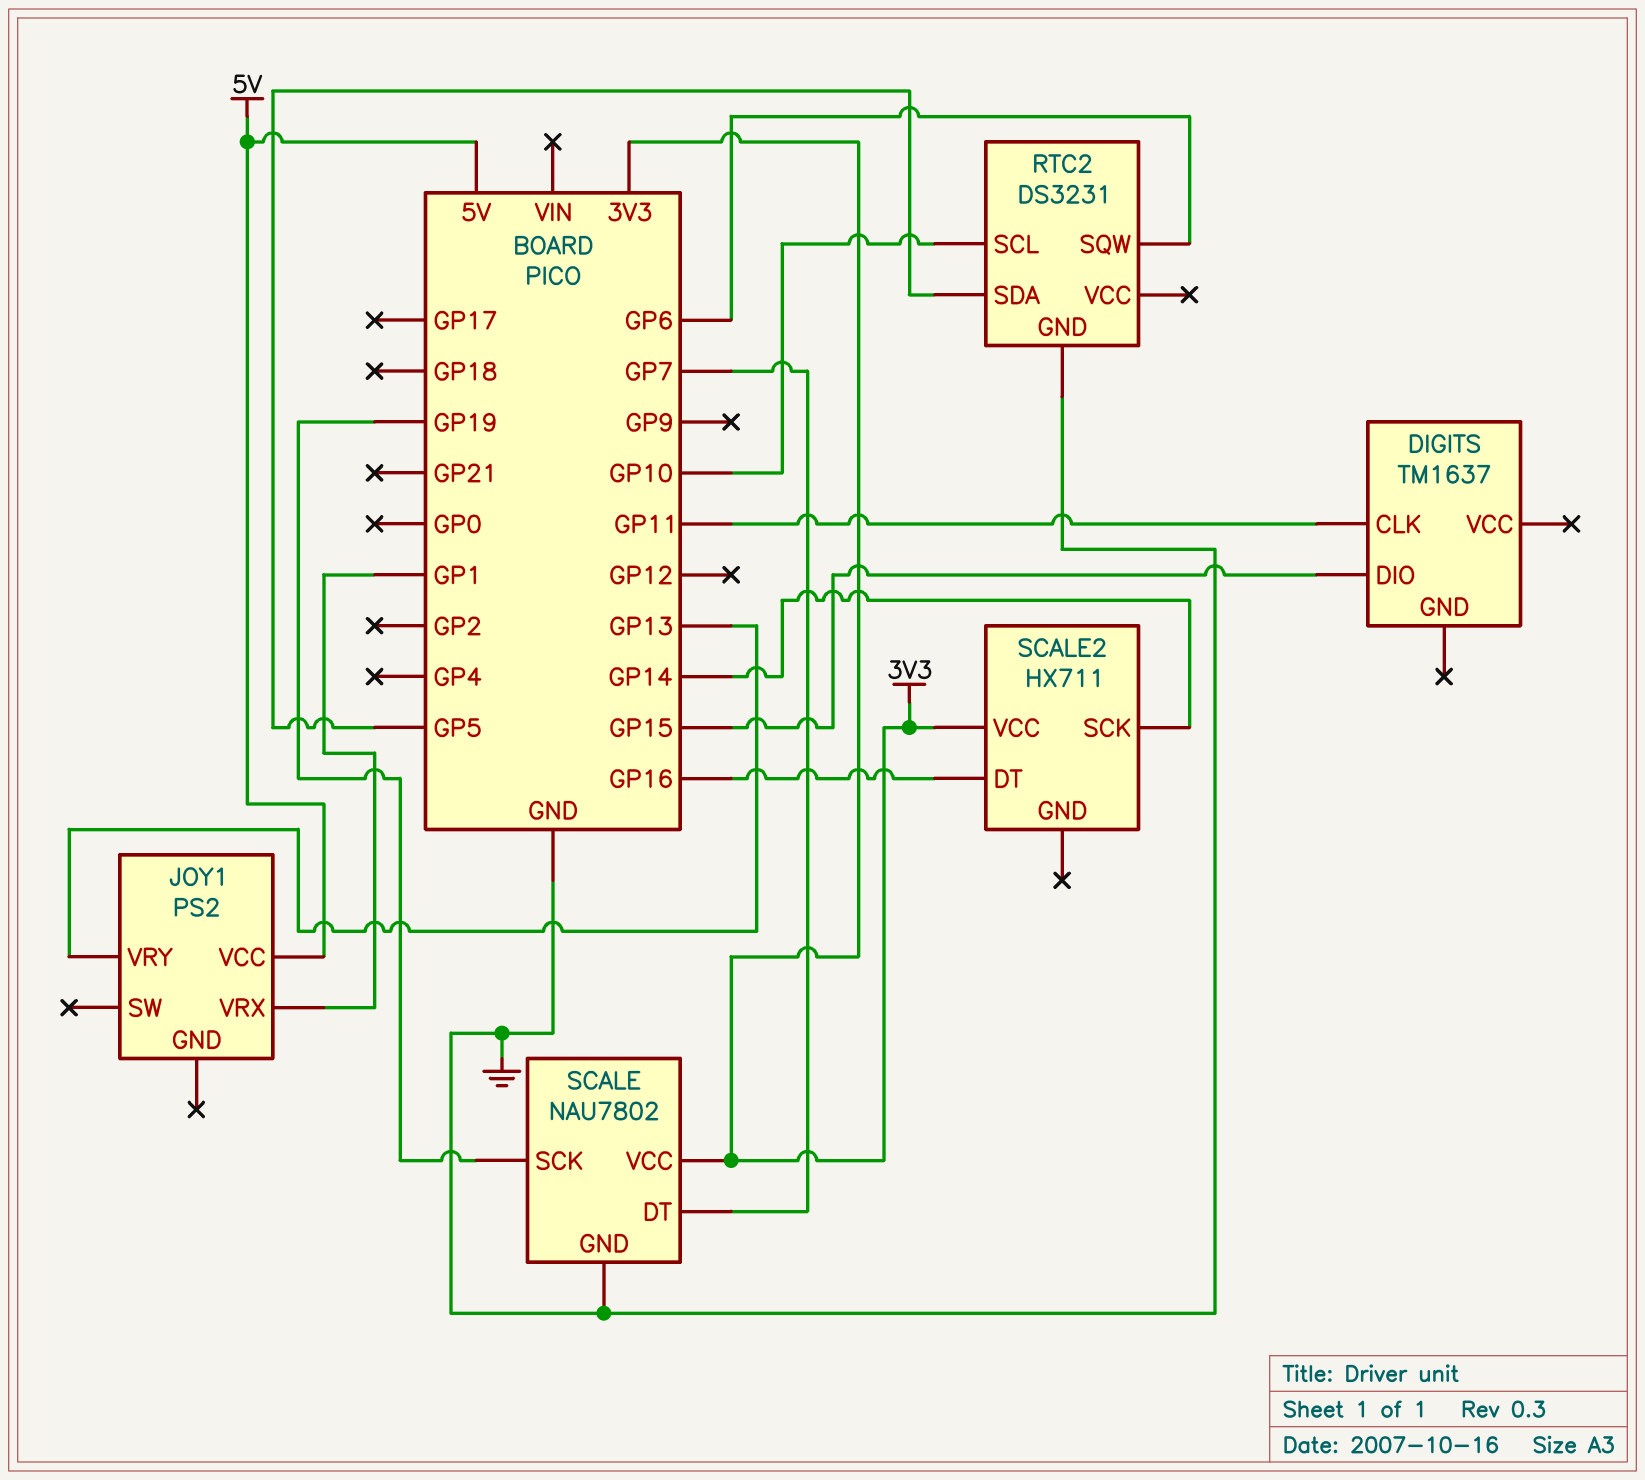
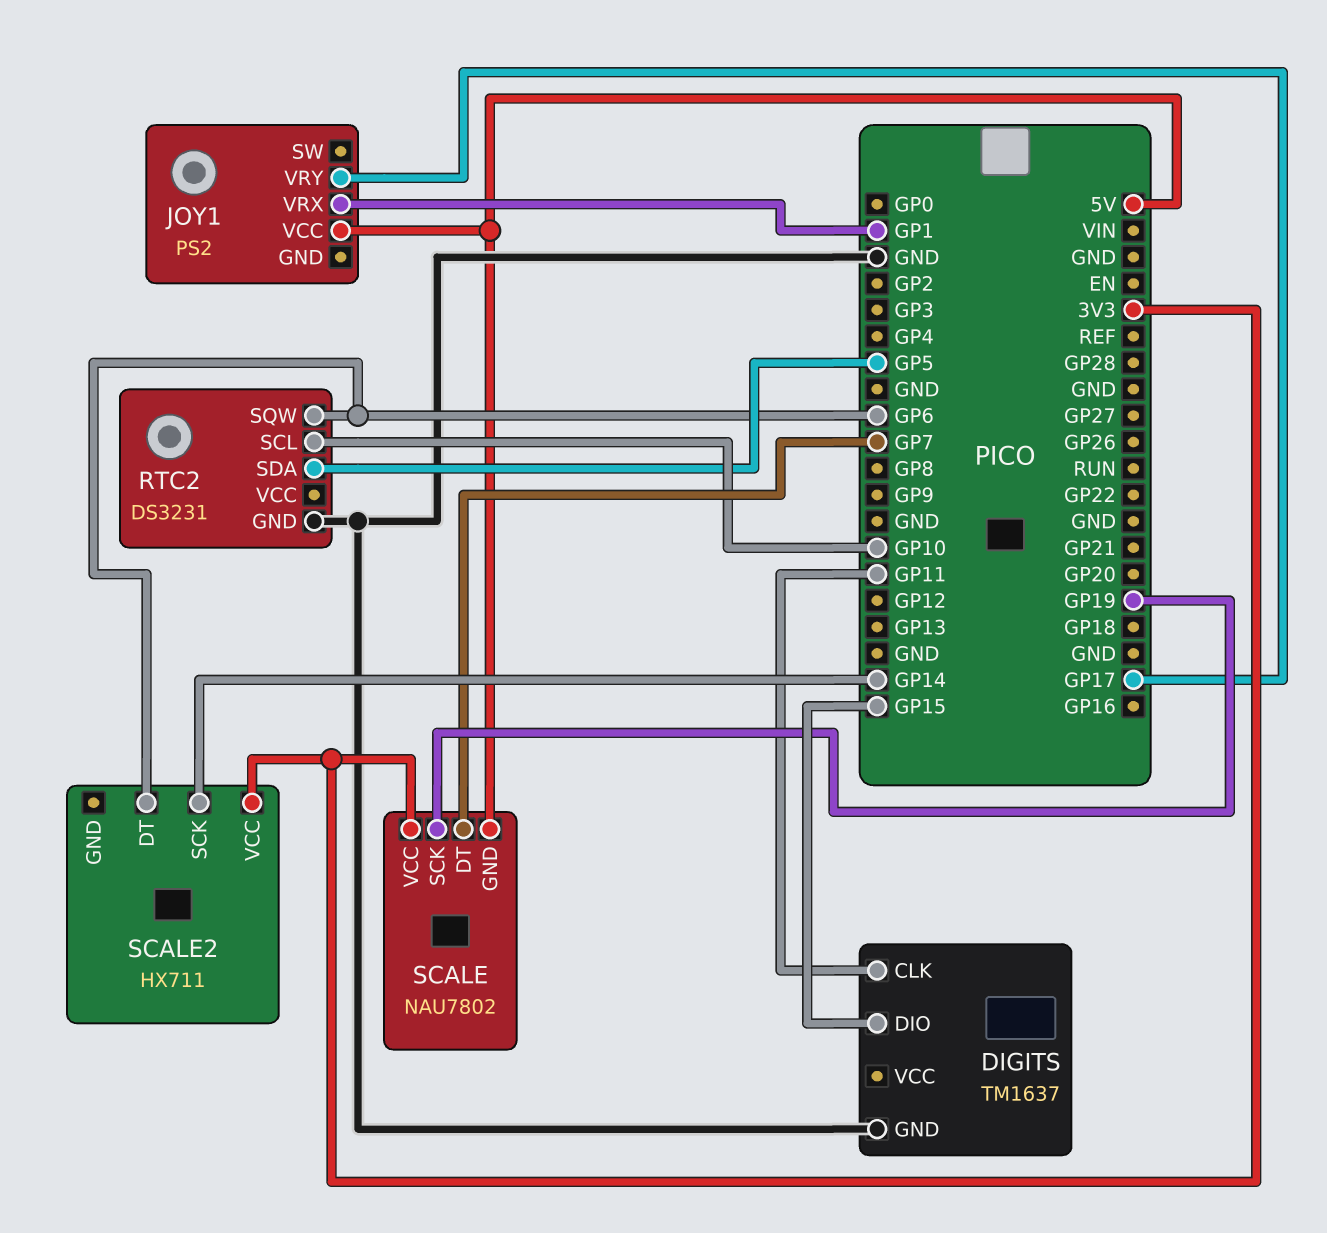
DIGITS pin GND: none -> GND
JOY1 pin VRY: GP13 -> GP17
SCALE pin GND: GND -> 5V
SCALE2 pin DT: GP16 -> GP6

